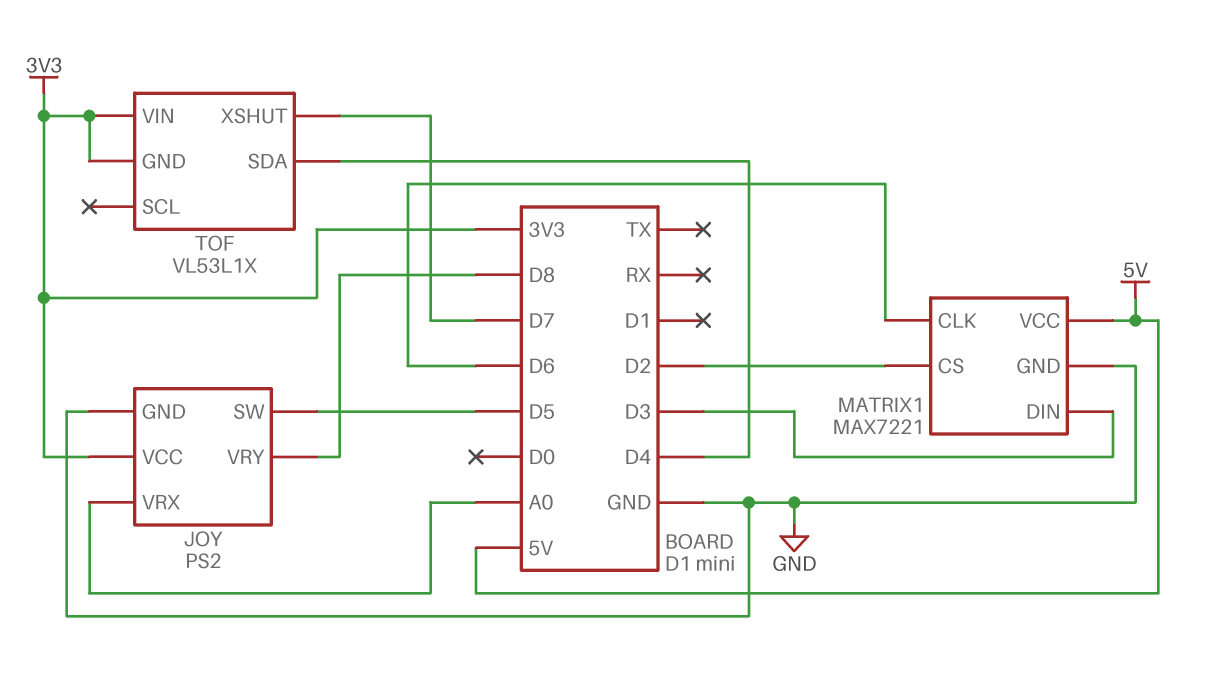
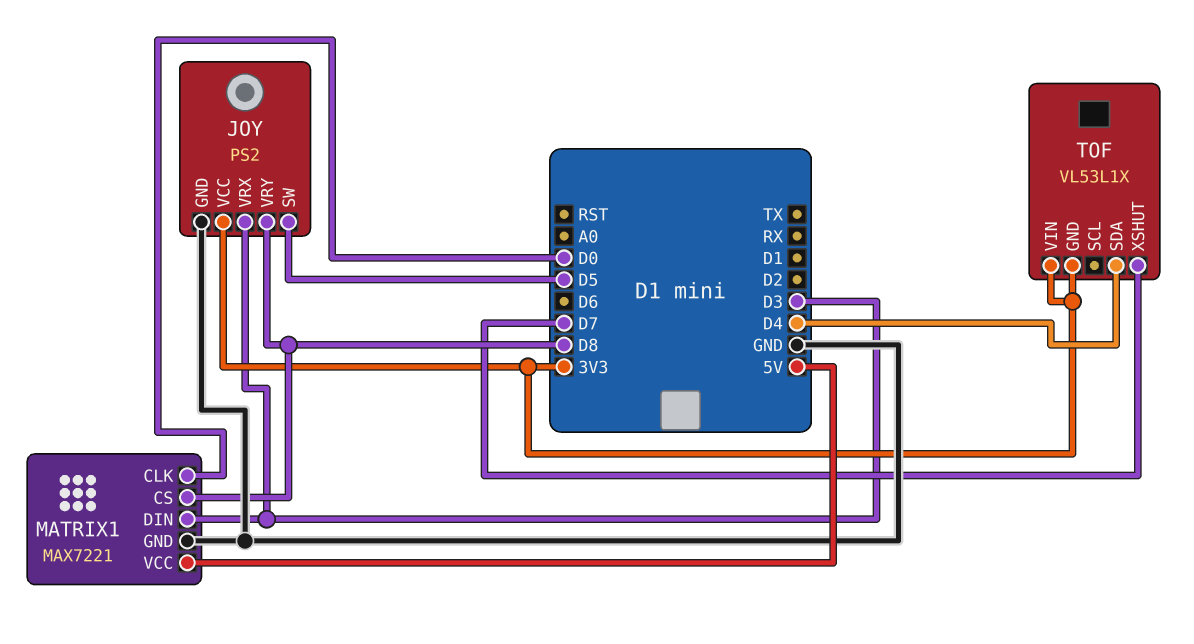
JOY pin VRX: A0 -> D3
MATRIX1 pin CLK: D6 -> D0
MATRIX1 pin CS: D2 -> D8

